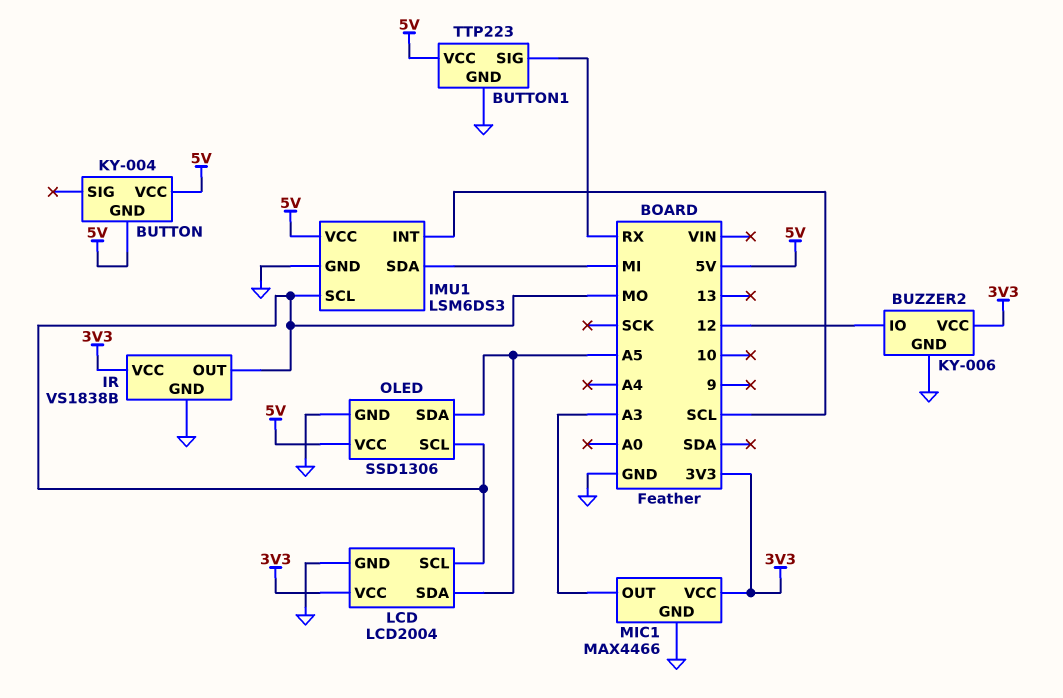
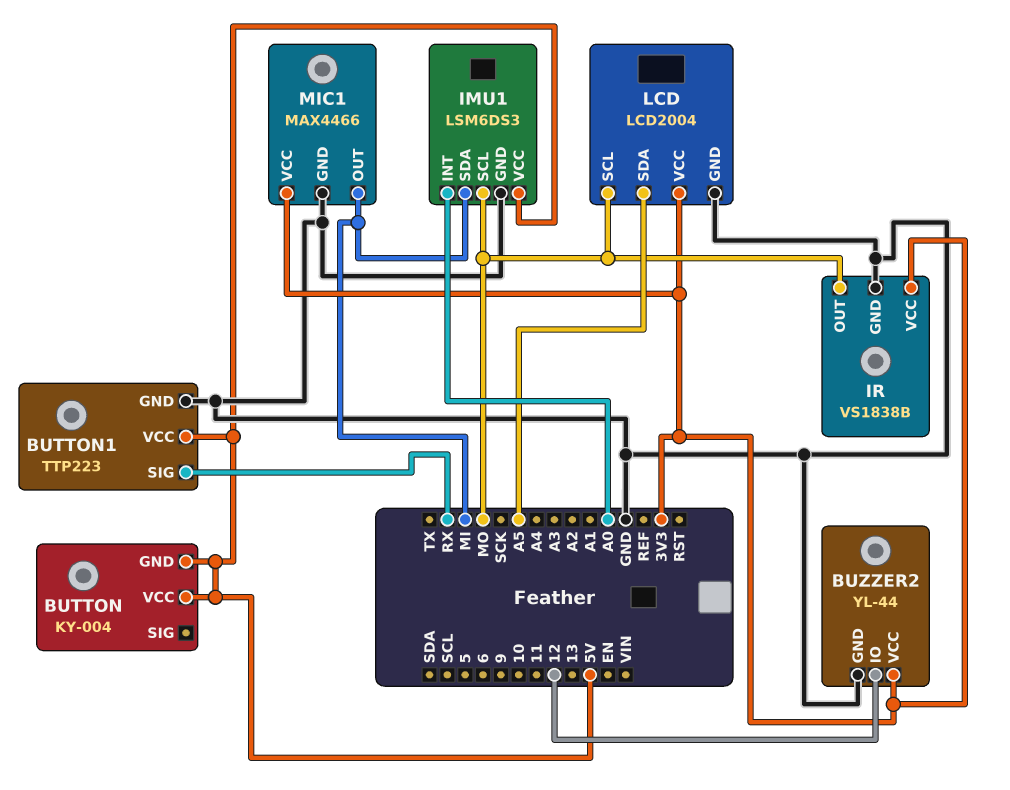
BUZZER2: KY-006 -> YL-44
IMU1 pin INT: SCL -> A0
MIC1 pin OUT: A3 -> MI
OLED: SSD1306 -> none
OLED pin GND: GND -> none
OLED pin SCL: MO -> none
OLED pin SDA: A5 -> none
OLED pin VCC: 5V -> none

